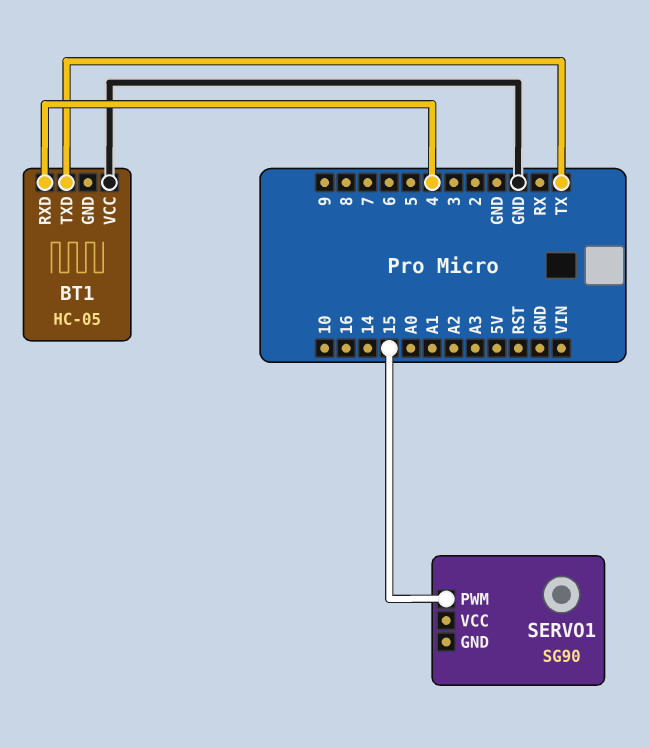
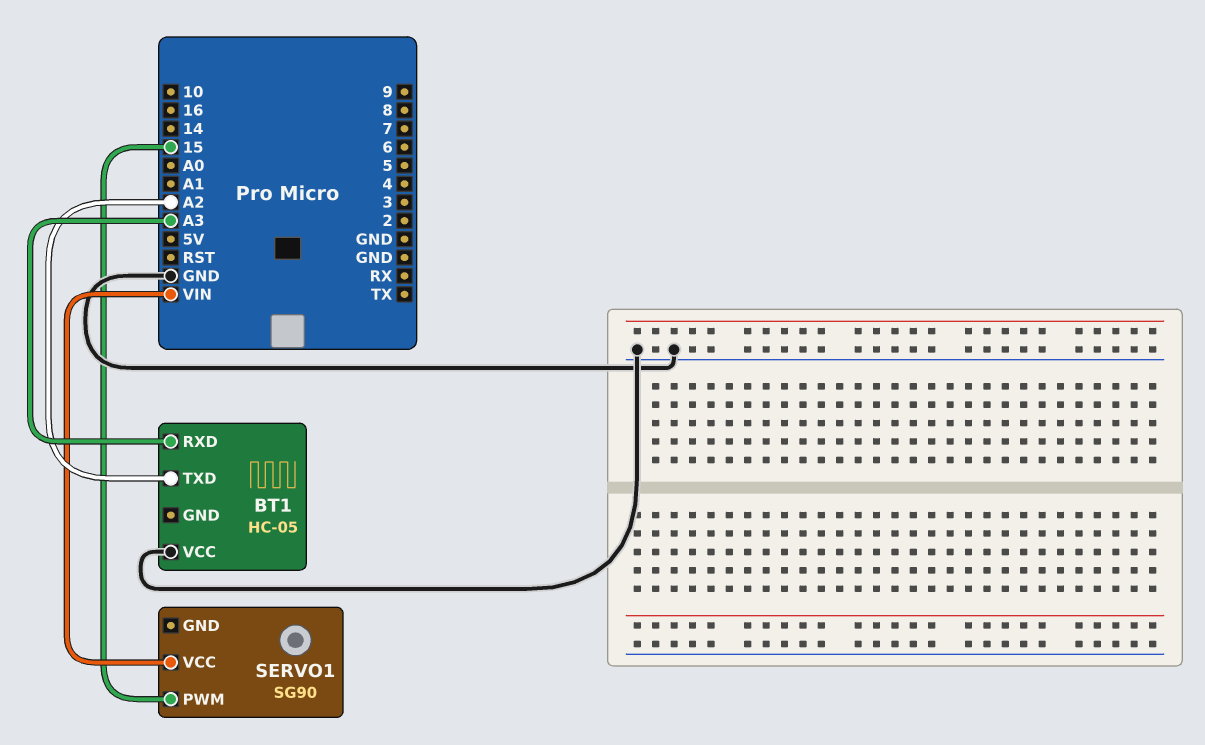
BT1 pin RXD: 4 -> A3
BT1 pin TXD: TX -> A2
SERVO1 pin VCC: none -> VIN

